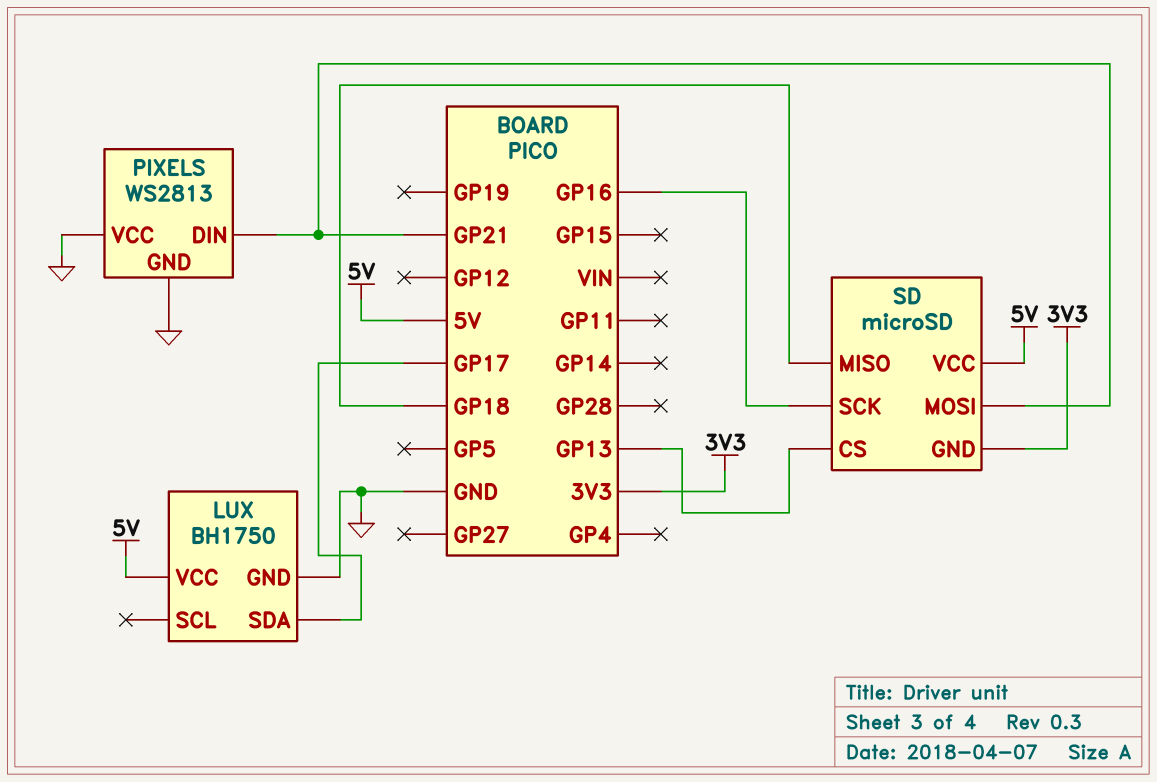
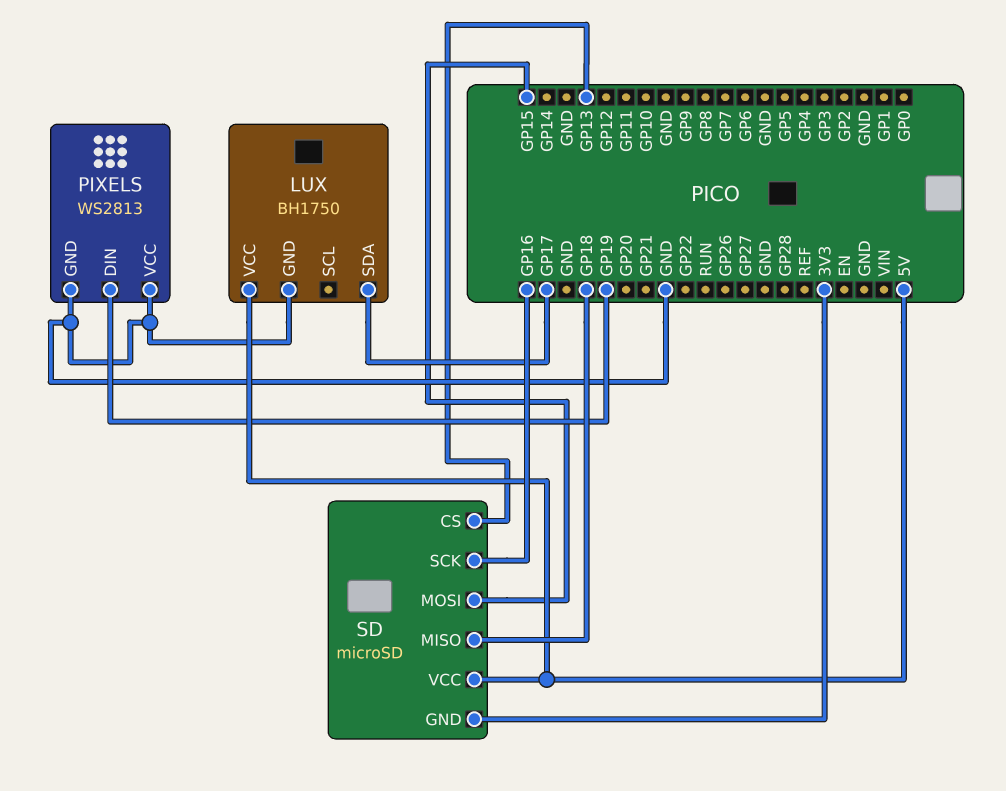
PIXELS pin DIN: GP21 -> GP19
SD pin MOSI: GP21 -> GP15

